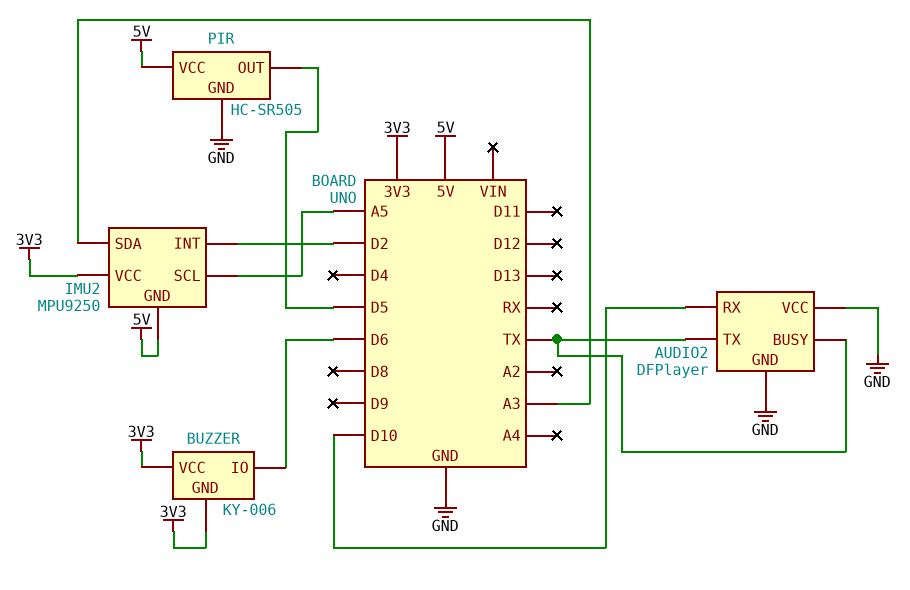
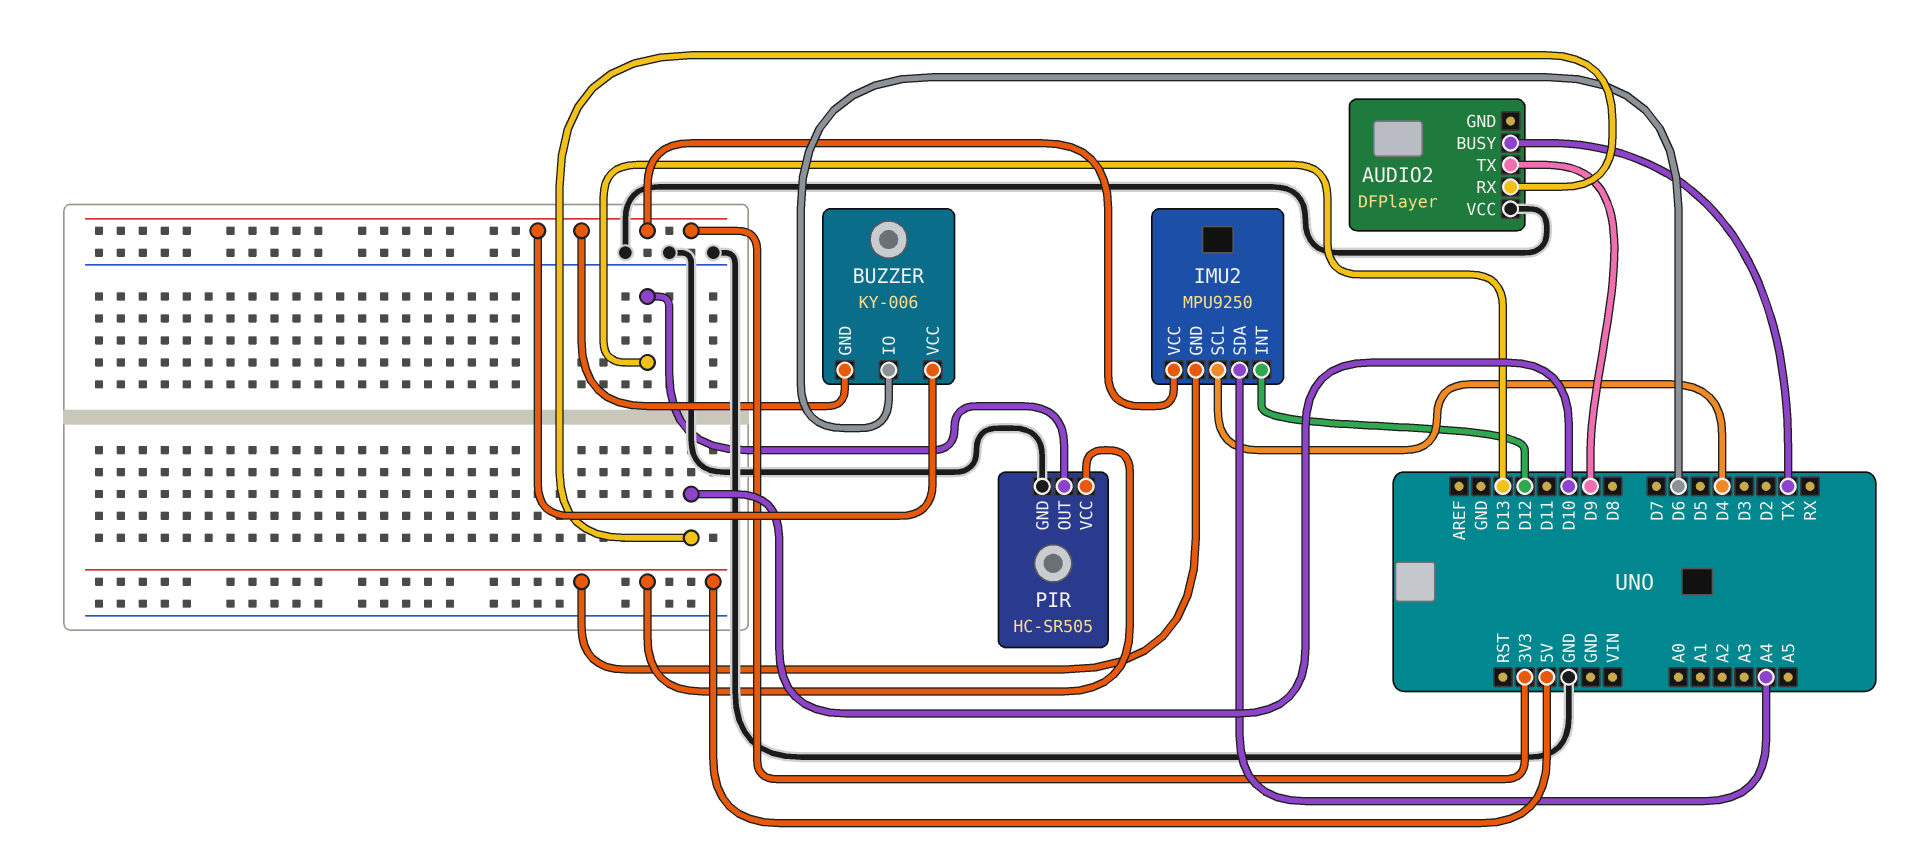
AUDIO2 pin GND: GND -> none
AUDIO2 pin TX: TX -> D9
IMU2 pin INT: D2 -> D12
IMU2 pin SCL: A5 -> D4
IMU2 pin SDA: A3 -> A4
PIR pin OUT: D5 -> D13

